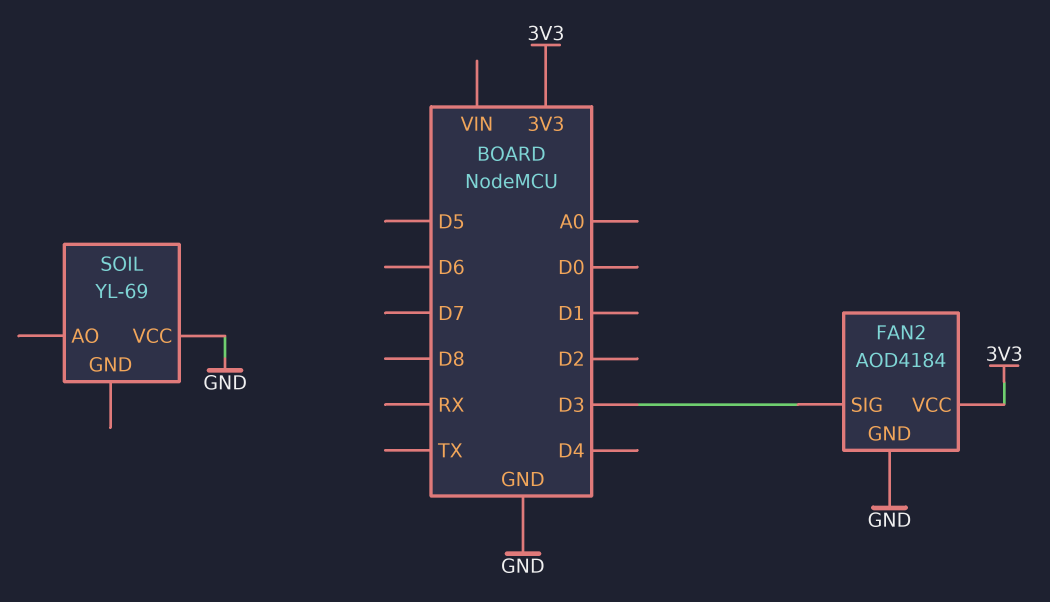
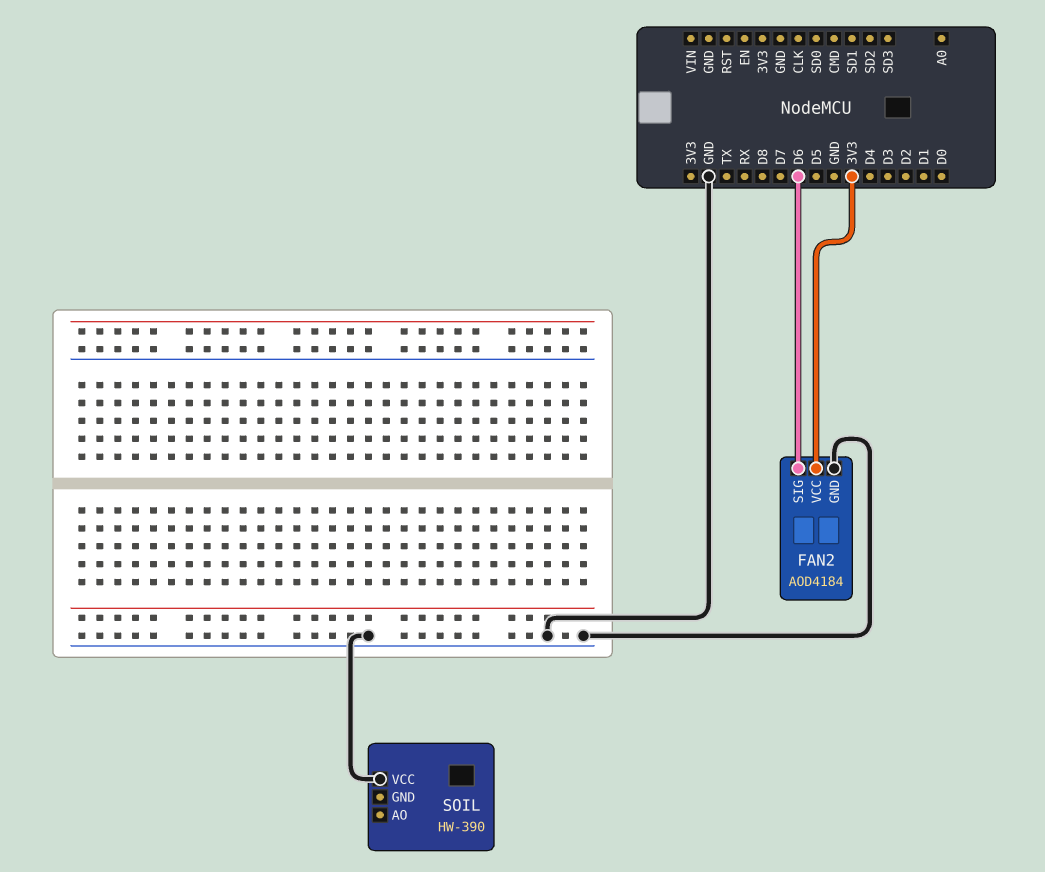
FAN2 pin SIG: D3 -> D6
SOIL: YL-69 -> HW-390

